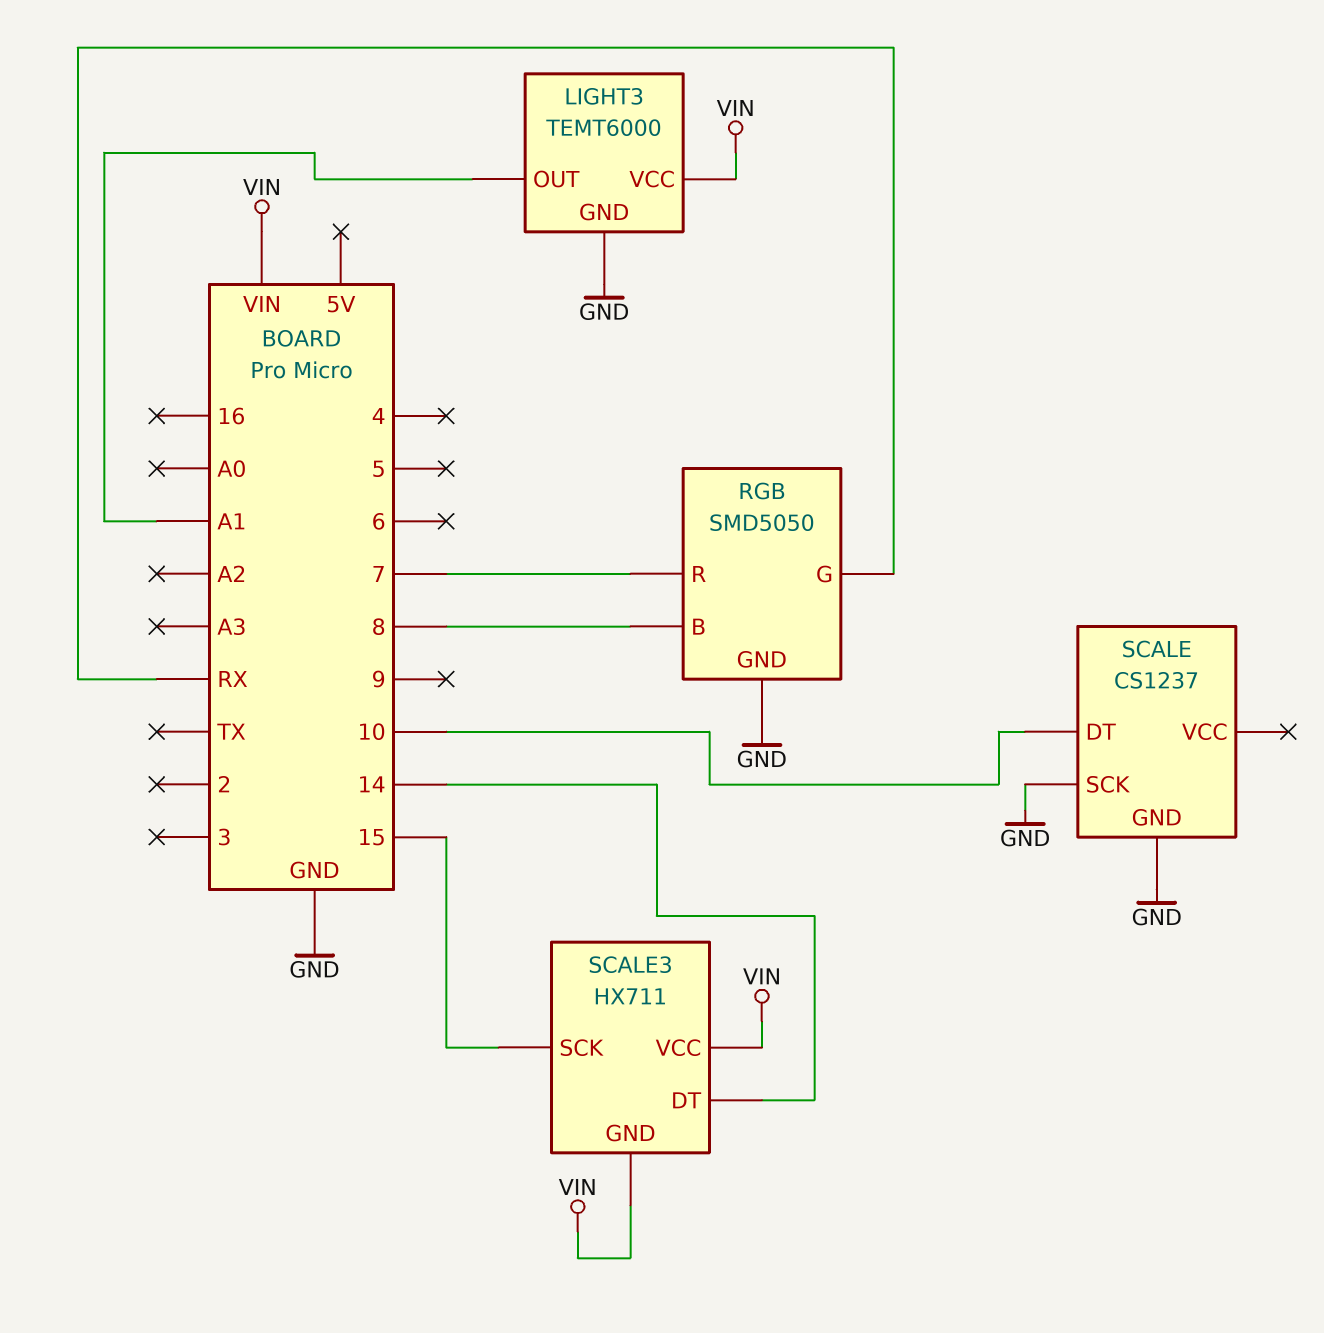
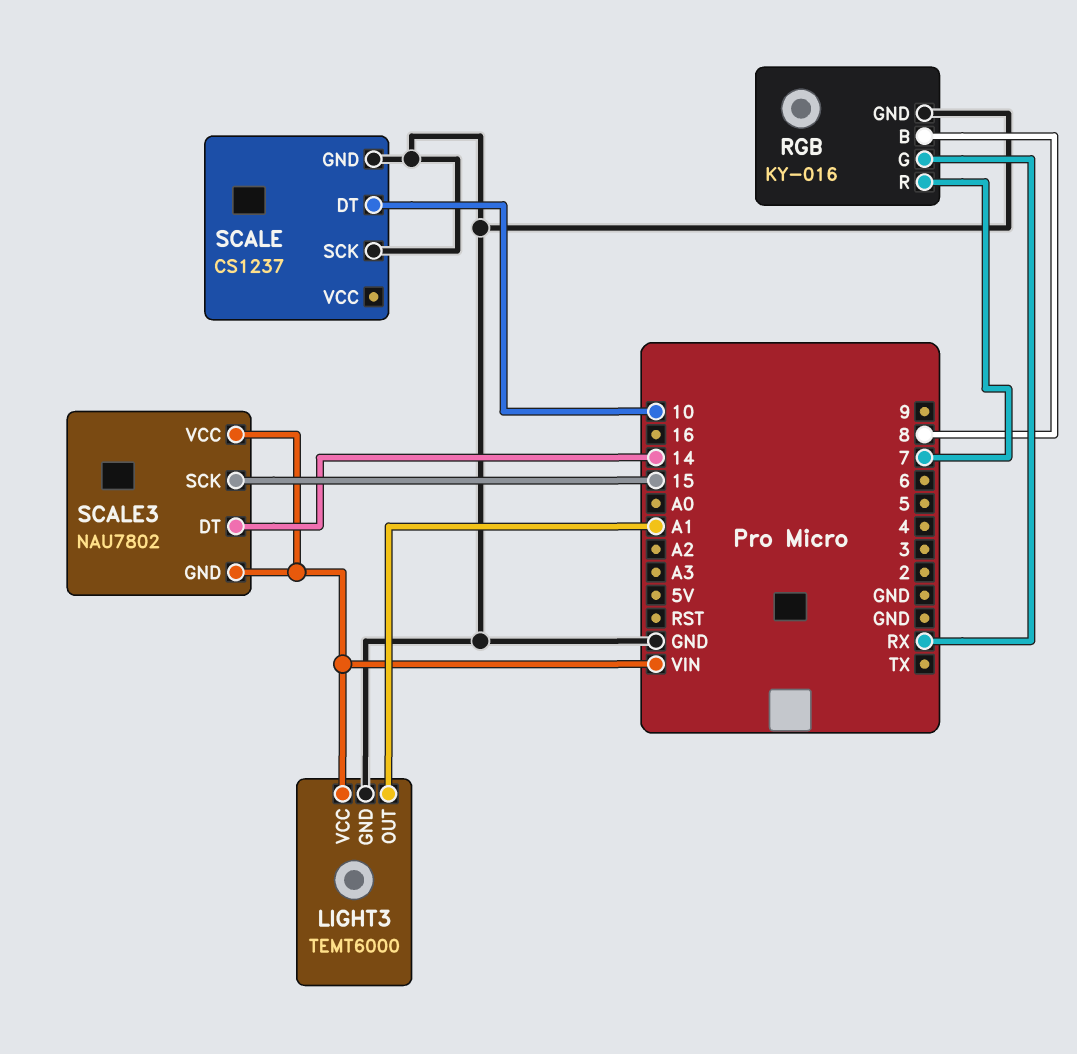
RGB: SMD5050 -> KY-016
SCALE3: HX711 -> NAU7802

